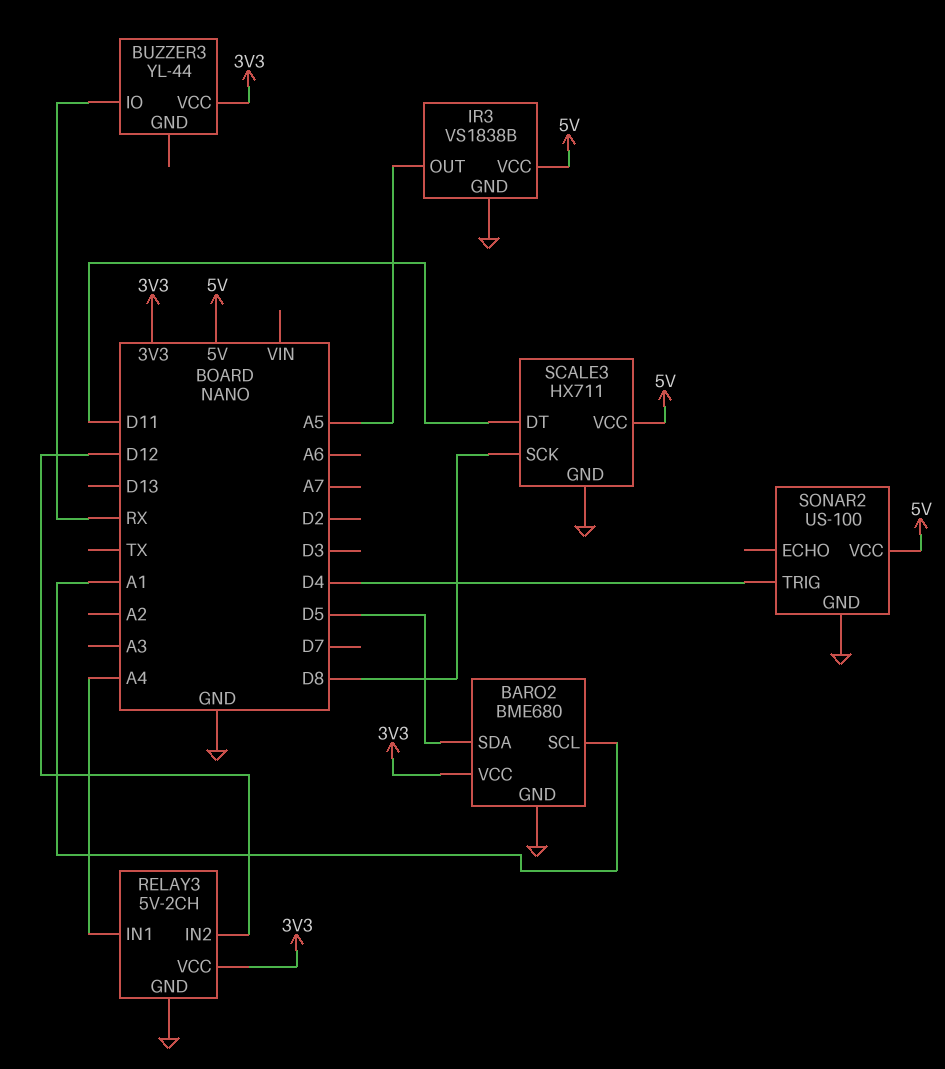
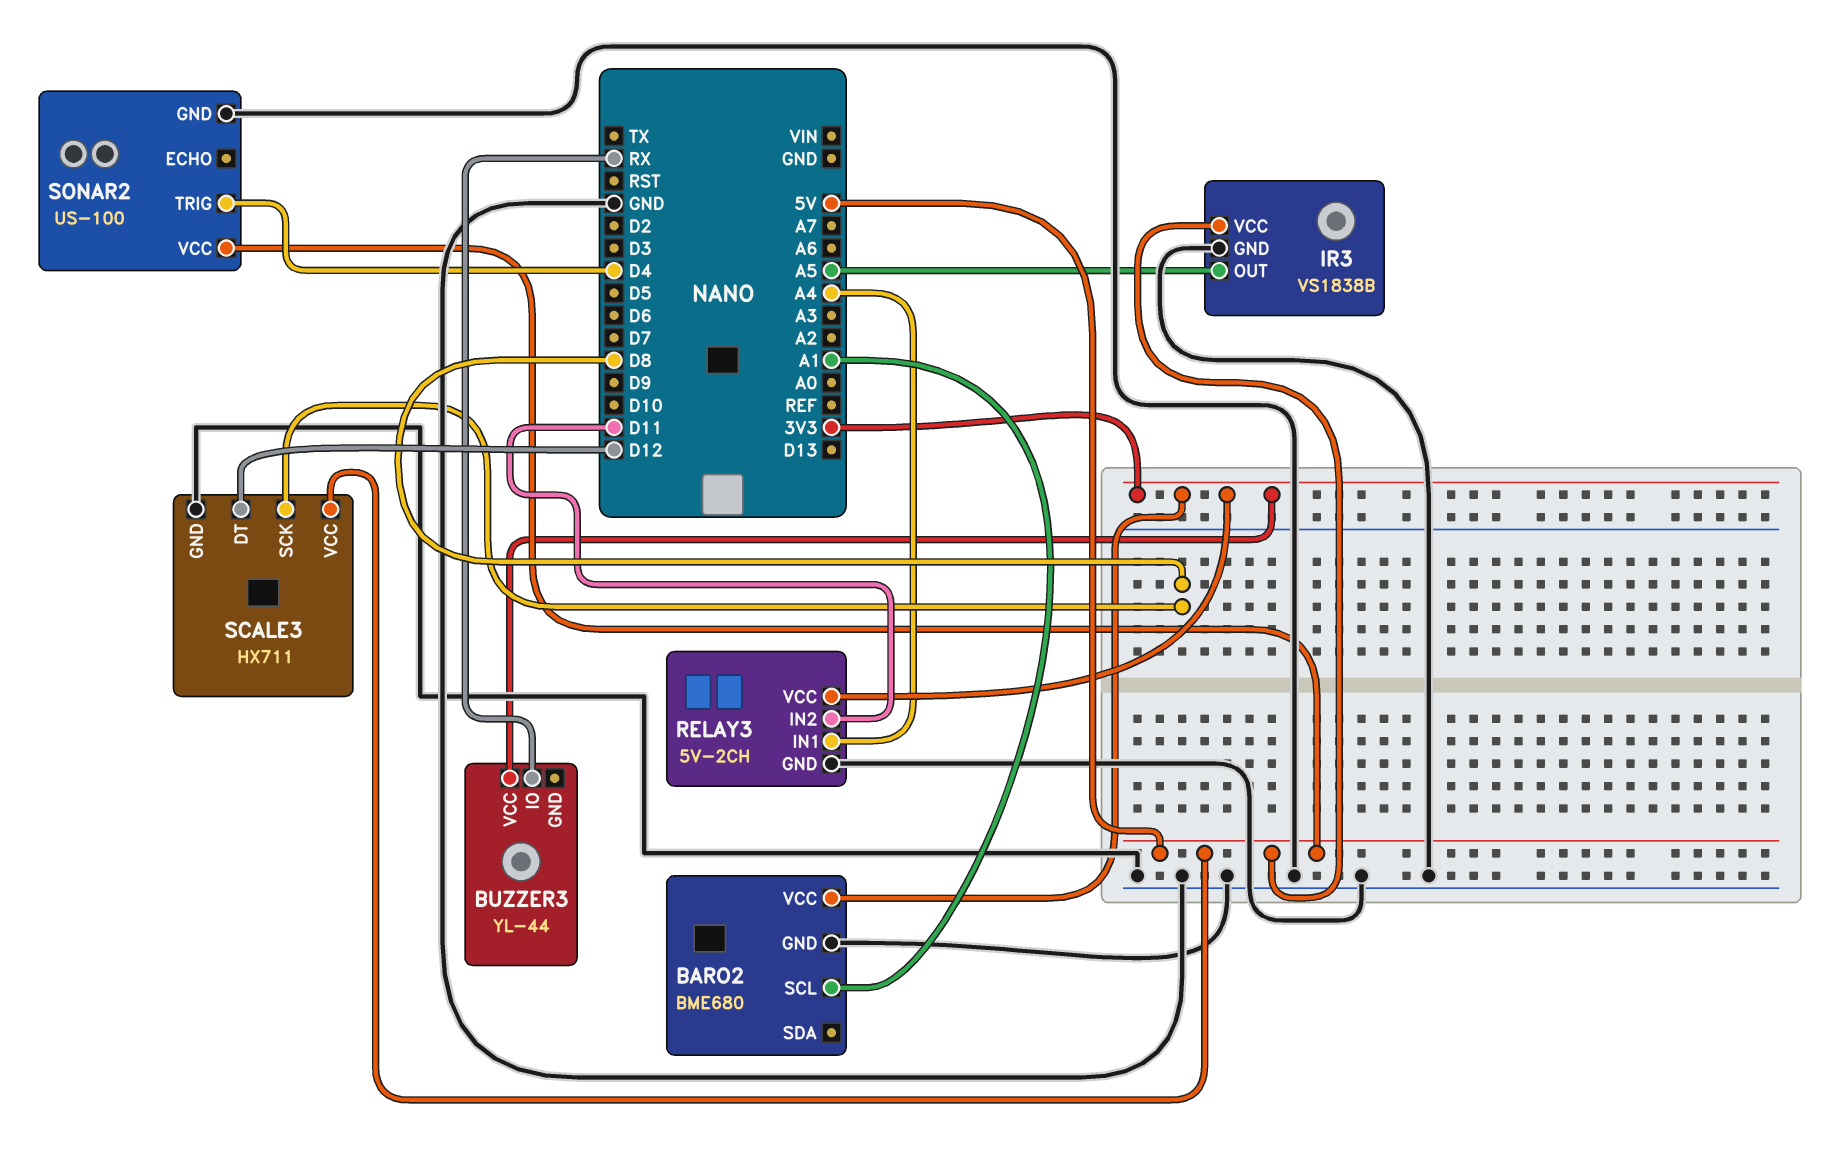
BARO2 pin SDA: D5 -> none
RELAY3 pin IN2: D12 -> D11
SCALE3 pin DT: D11 -> D12

